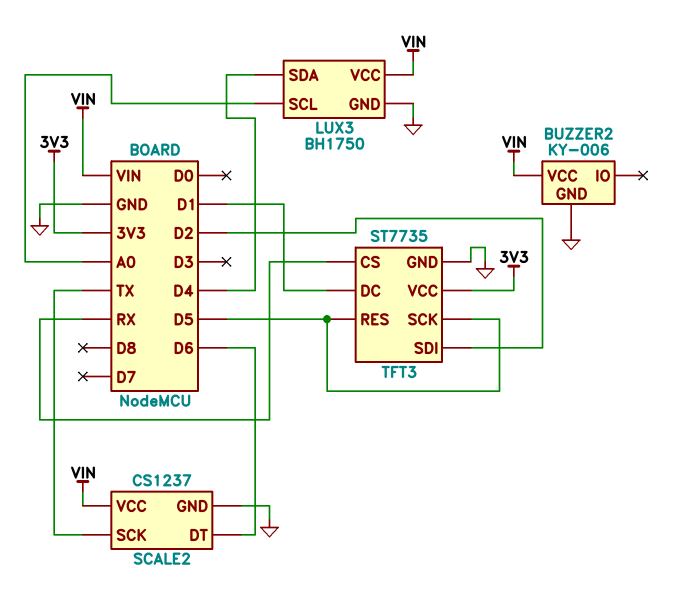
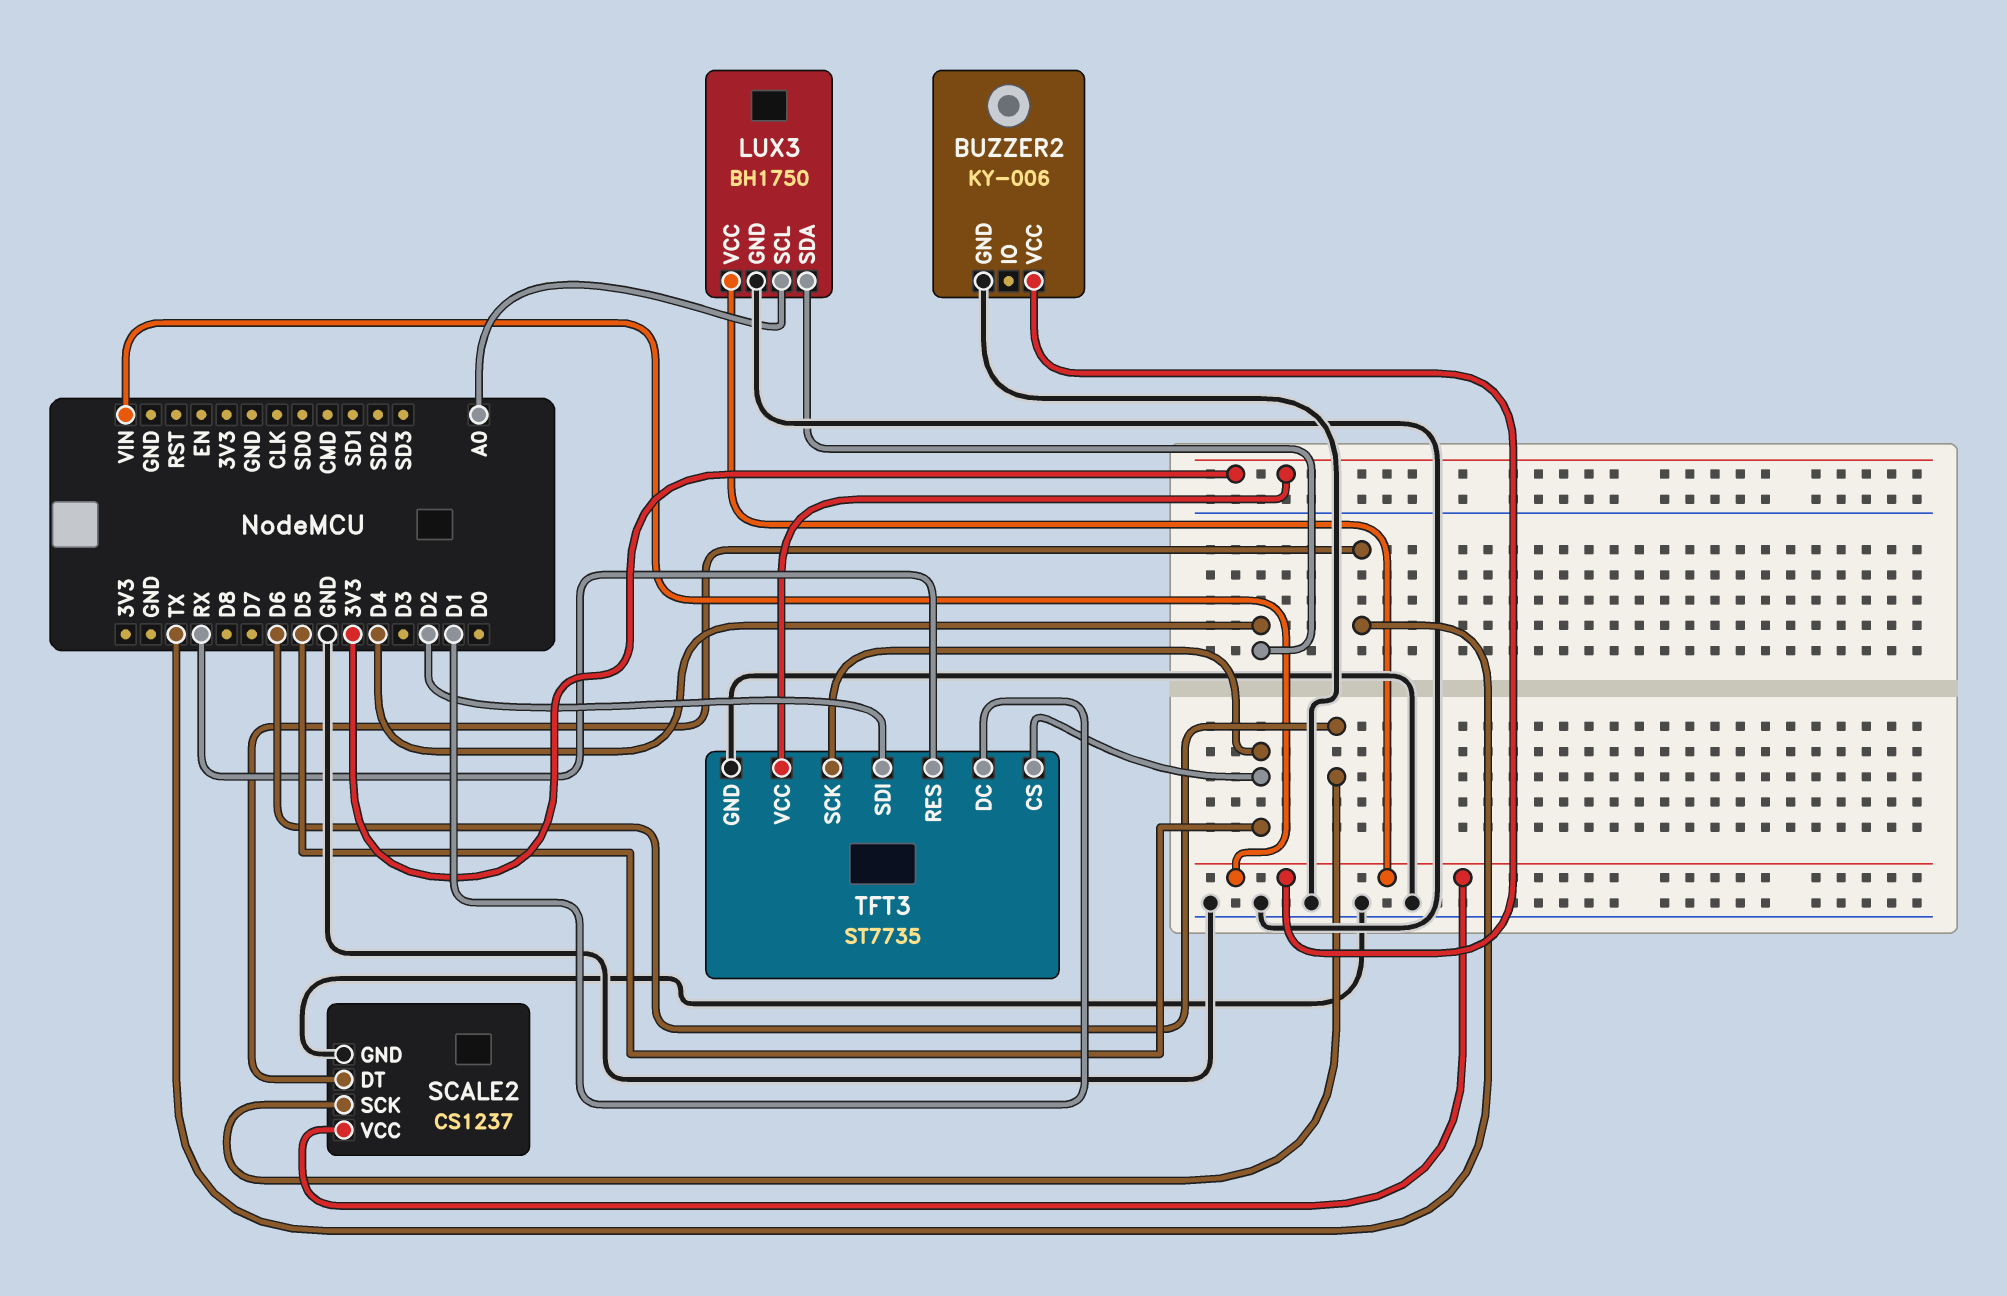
SCALE2 pin DT: D6 -> TX
SCALE2 pin SCK: TX -> D6
TFT3 pin CS: RX -> D5
TFT3 pin RES: D5 -> RX

